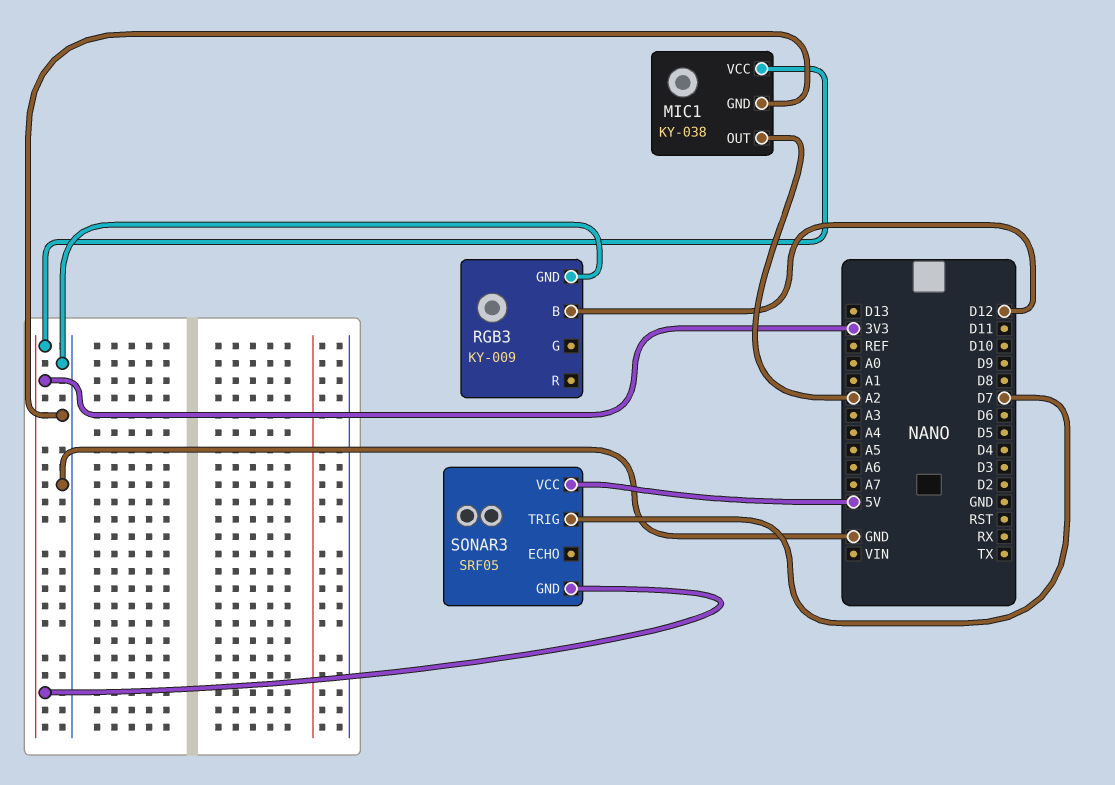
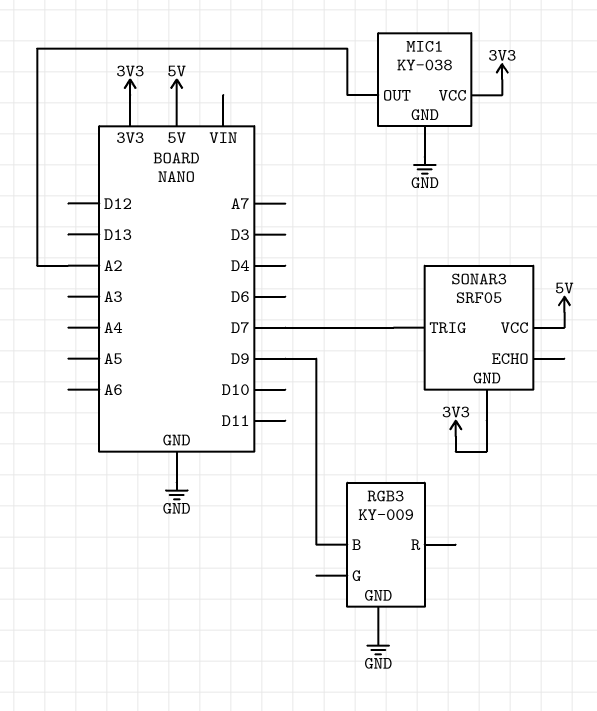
RGB3 pin B: D12 -> D9

